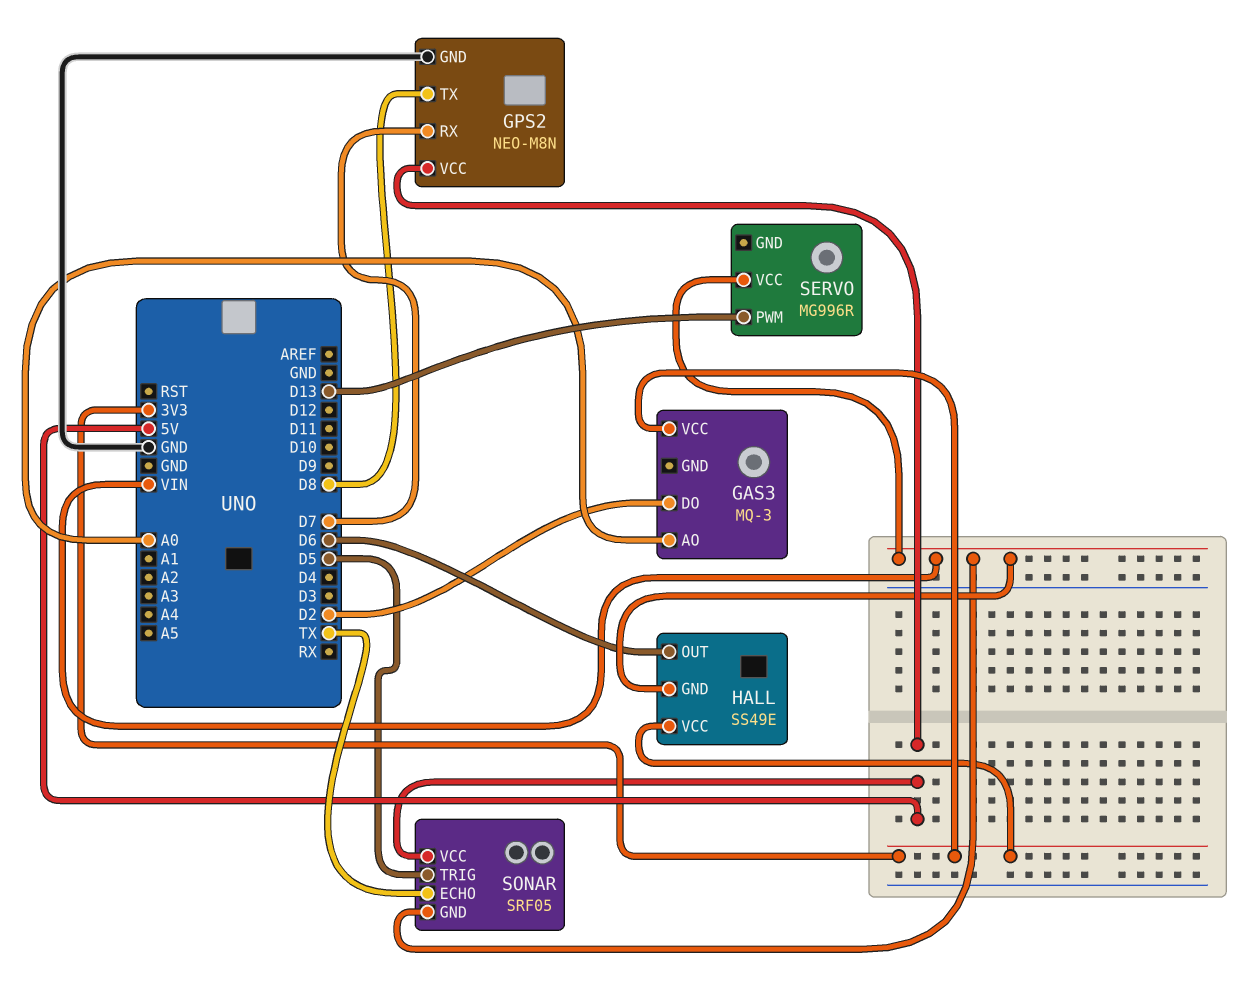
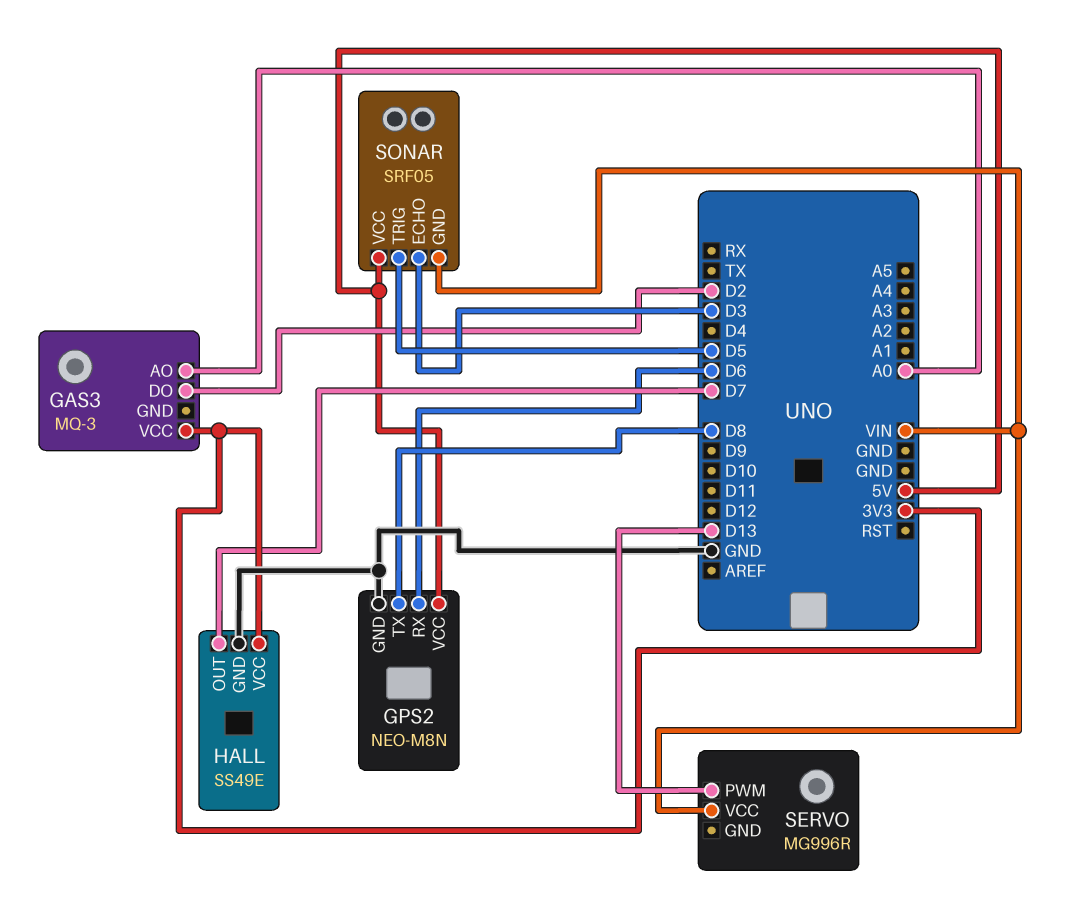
GPS2 pin RX: D7 -> D6
HALL pin GND: VIN -> GND
HALL pin OUT: D6 -> D7
SONAR pin ECHO: TX -> D3

